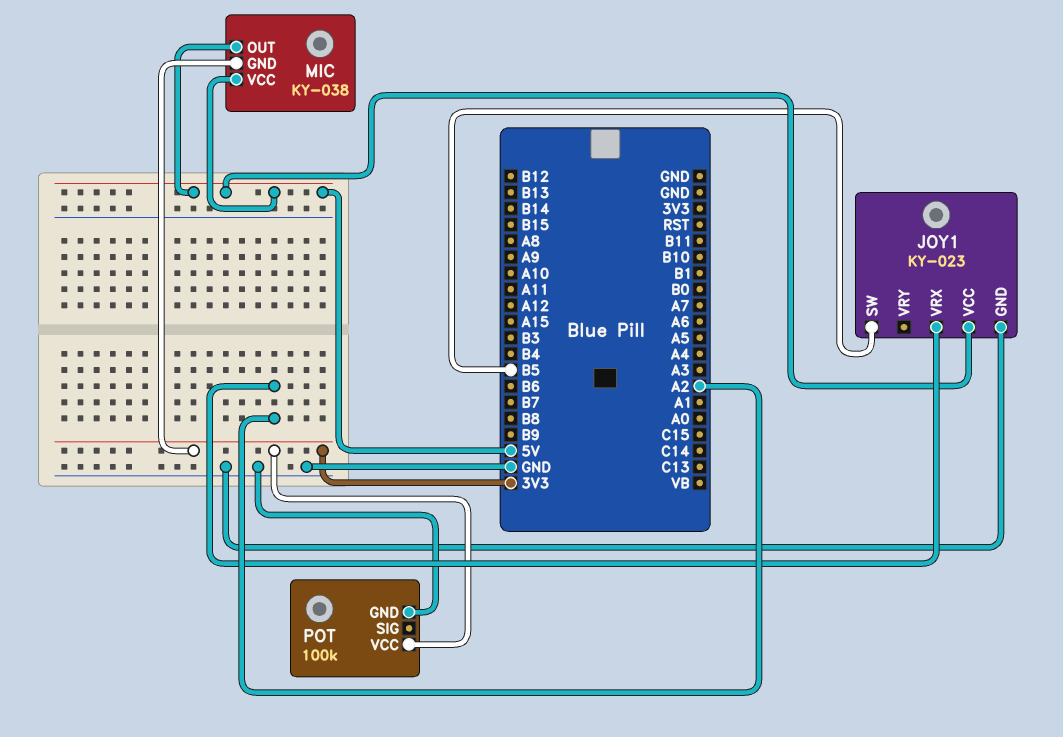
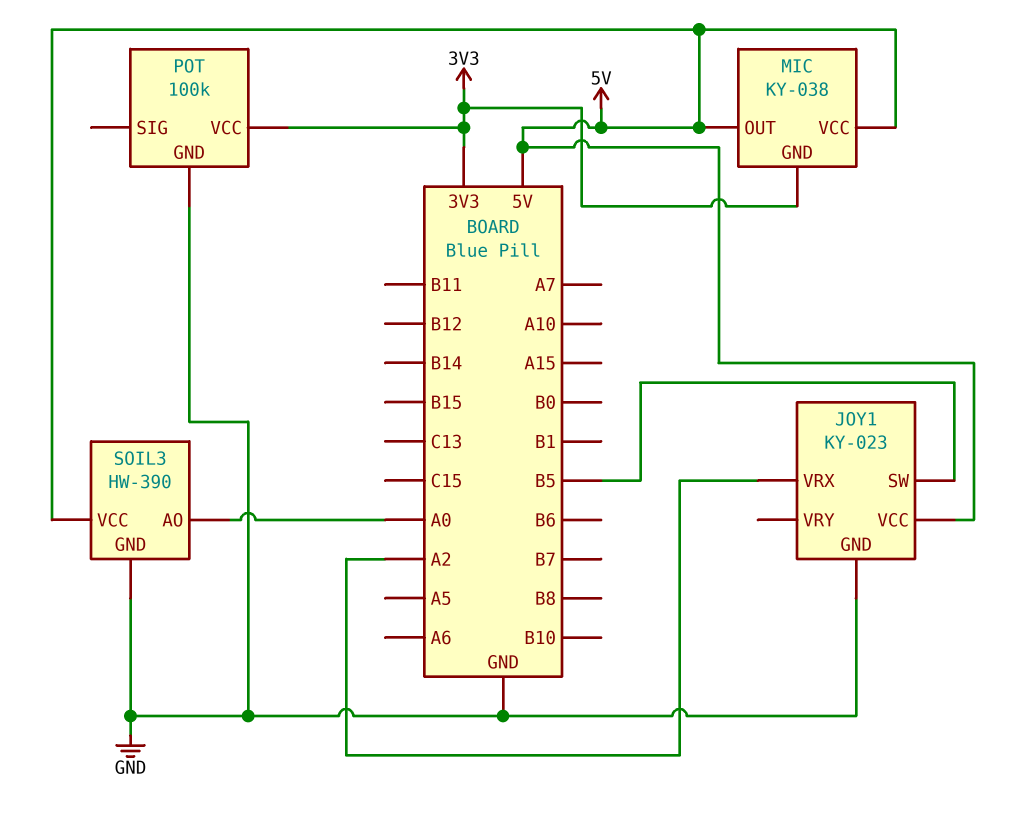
SOIL3: none -> HW-390
SOIL3 pin AO: none -> A0
SOIL3 pin GND: none -> GND
SOIL3 pin VCC: none -> 5V

